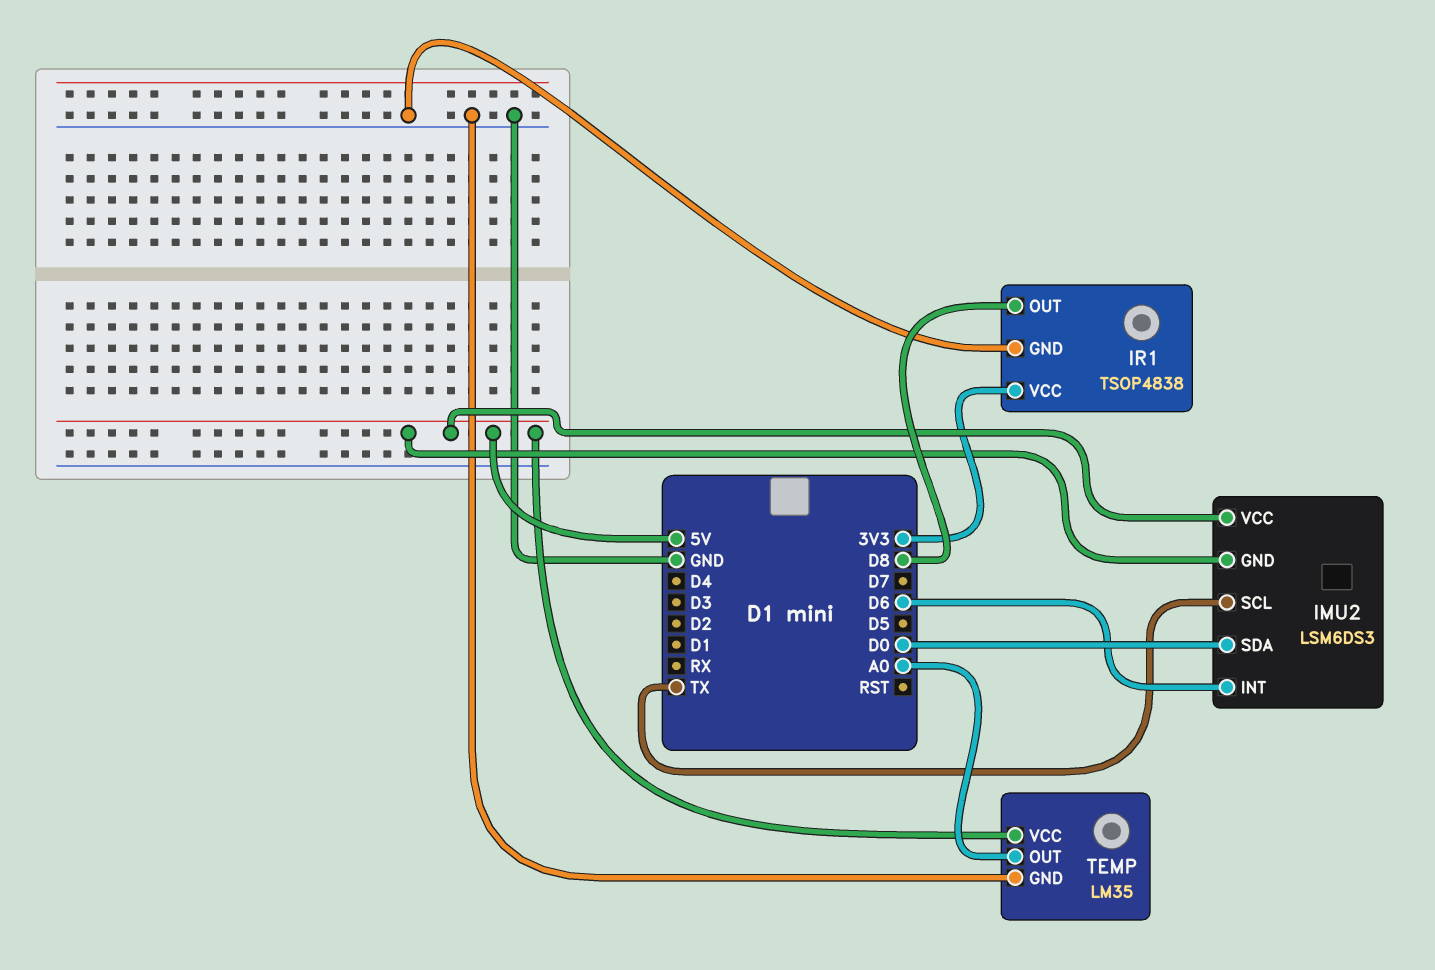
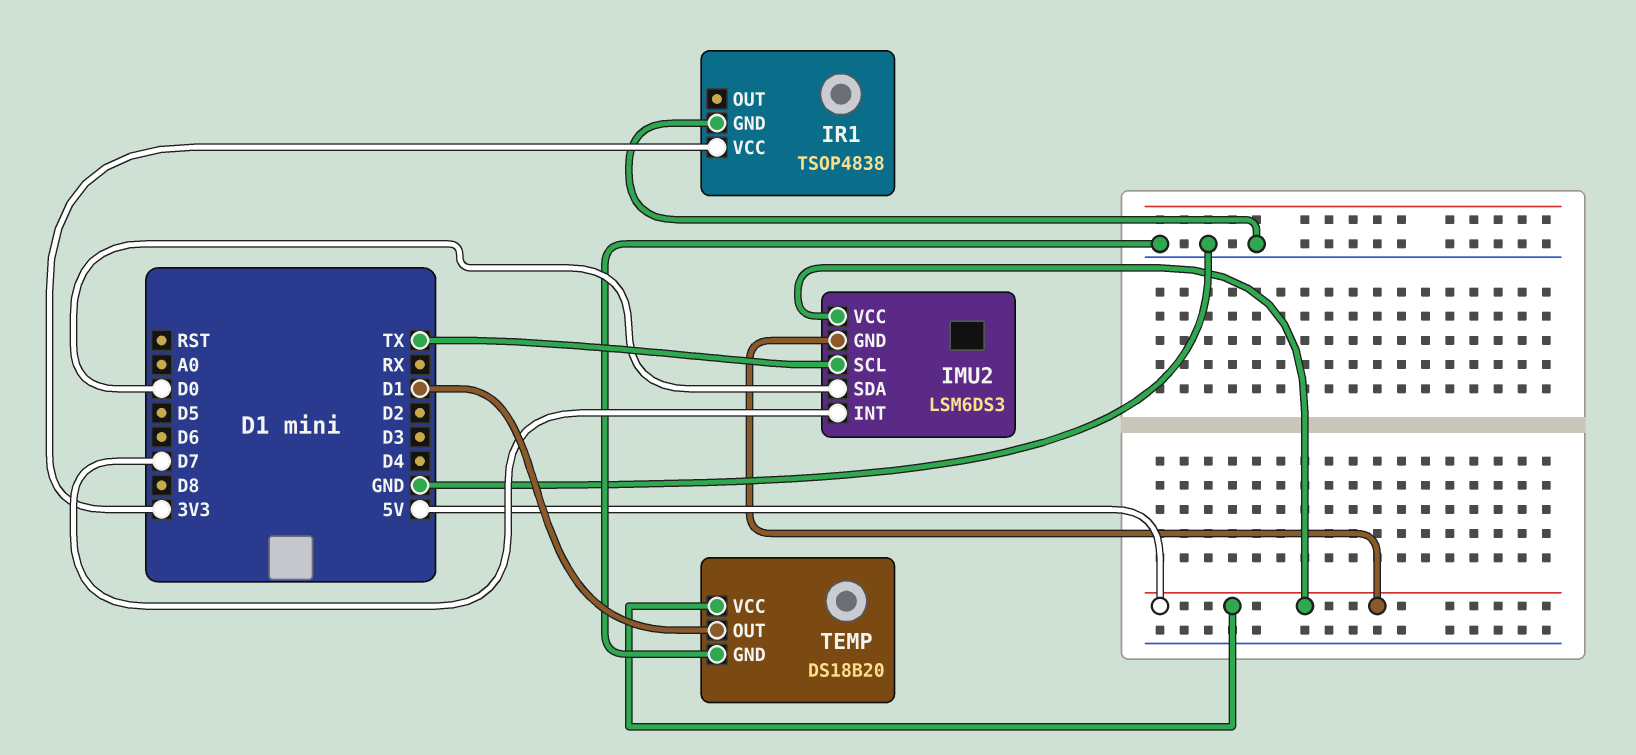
IMU2 pin INT: D6 -> D7
IR1 pin OUT: D8 -> none
TEMP: LM35 -> DS18B20
TEMP pin OUT: A0 -> D1

